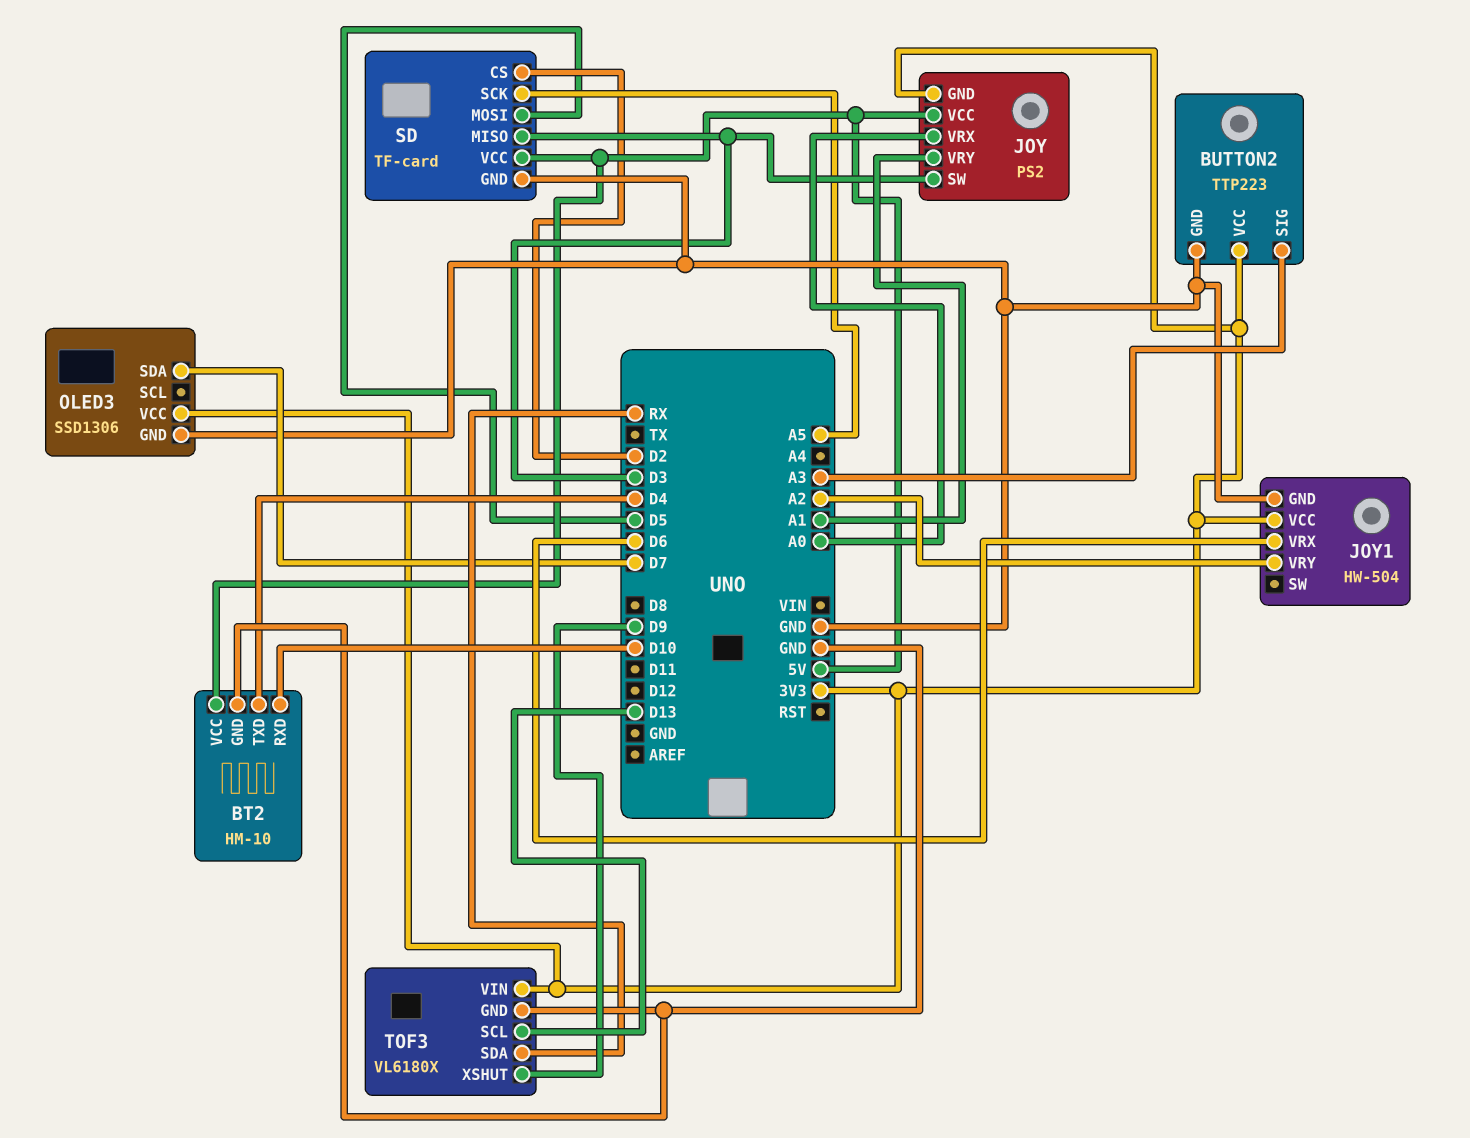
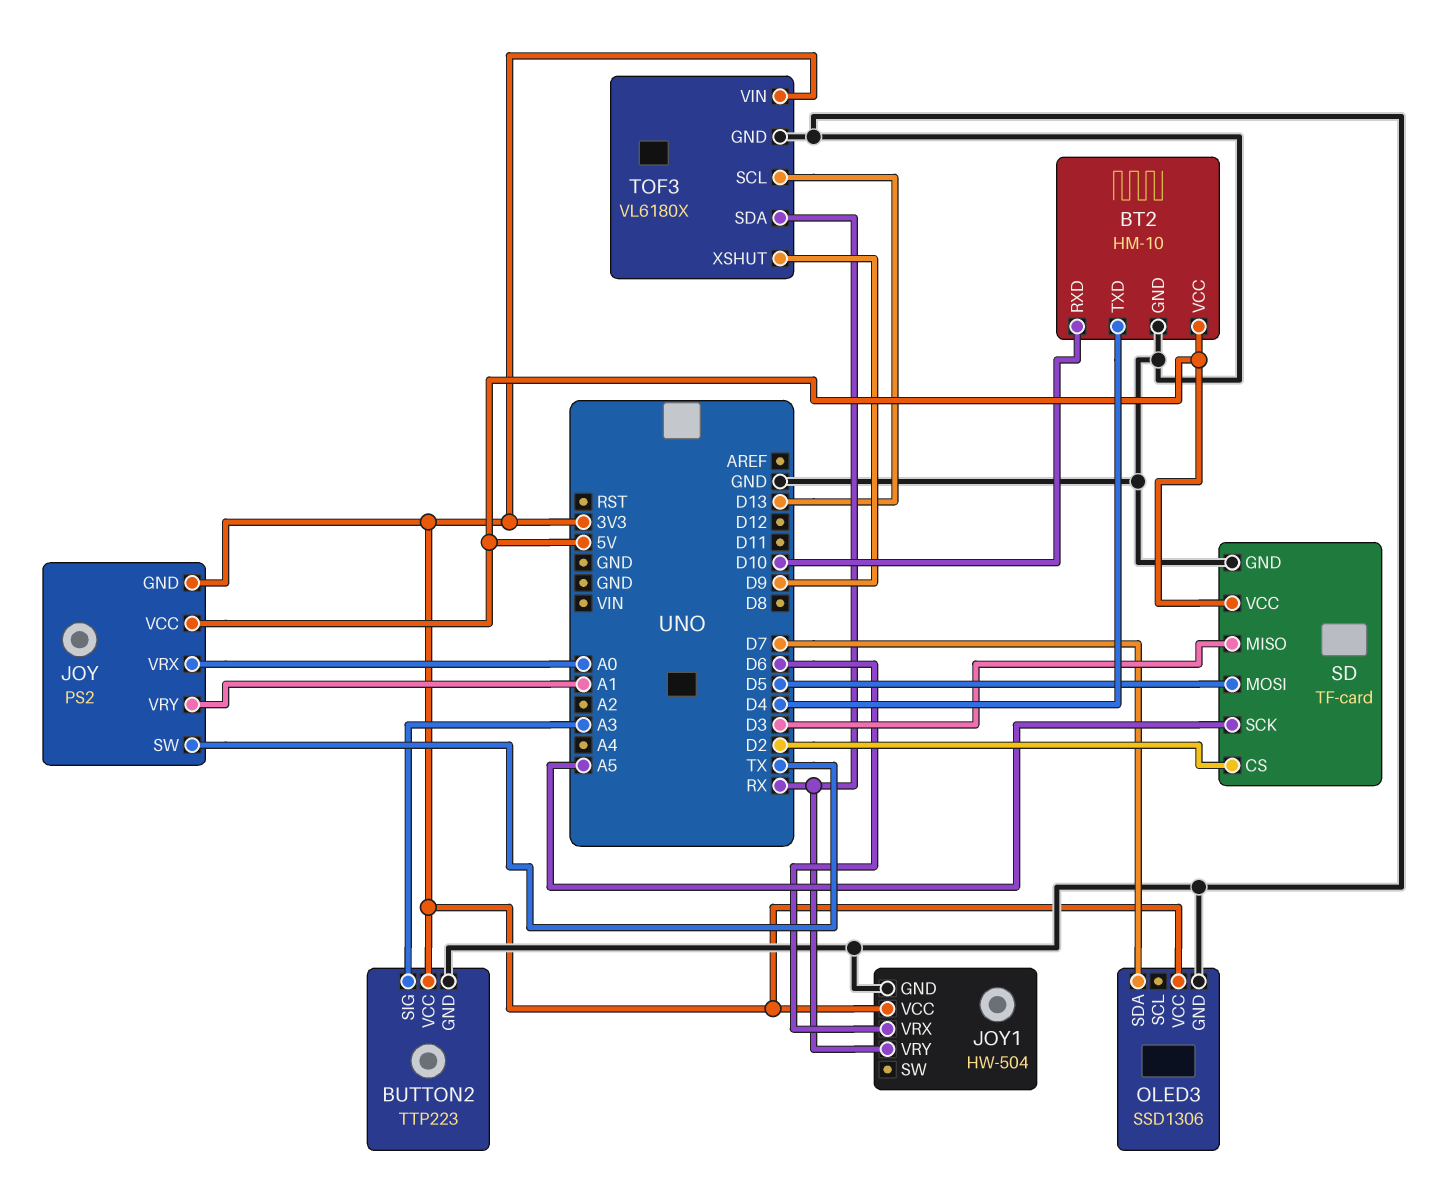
JOY pin SW: D3 -> TX
JOY1 pin VRY: A2 -> RX

